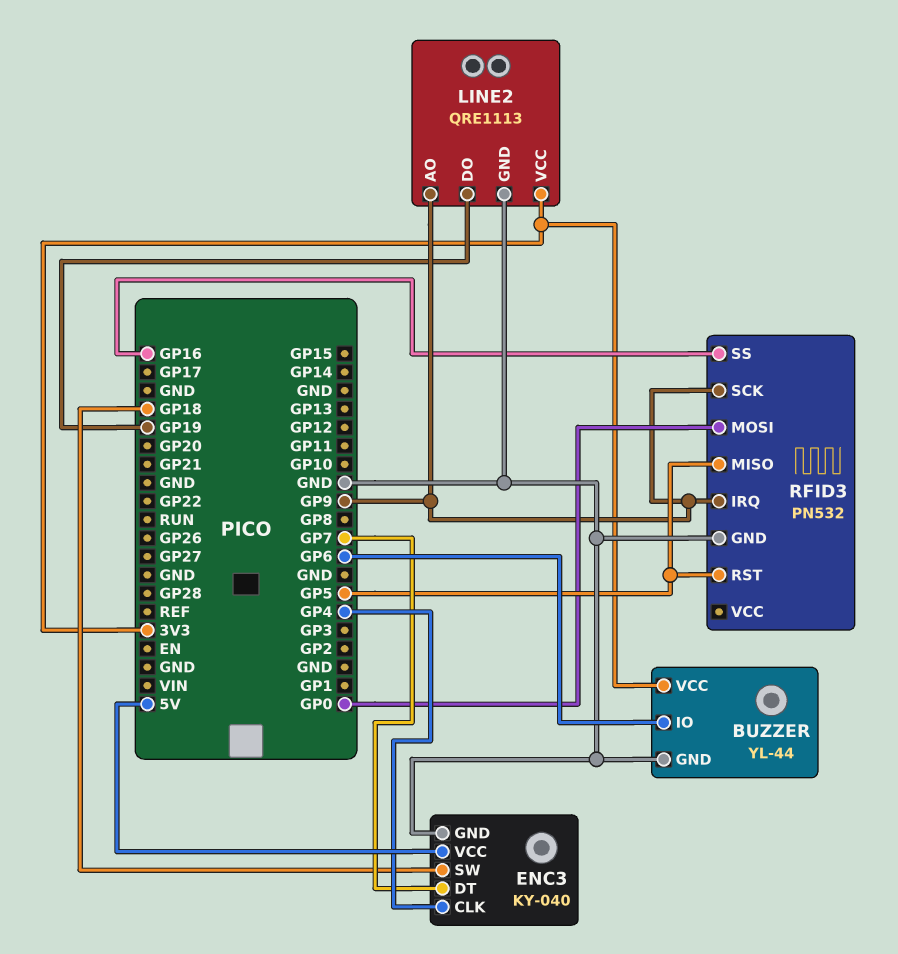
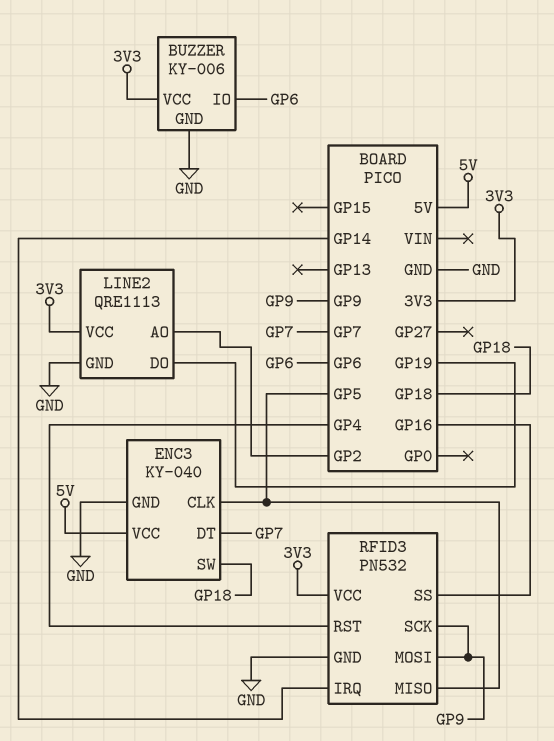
BUZZER: YL-44 -> KY-006
ENC3 pin CLK: GP4 -> GP5
LINE2 pin AO: GP9 -> GP2
RFID3 pin IRQ: GP9 -> GP14
RFID3 pin MOSI: GP0 -> GP9
RFID3 pin RST: GP5 -> GP4
RFID3 pin VCC: none -> 3V3

